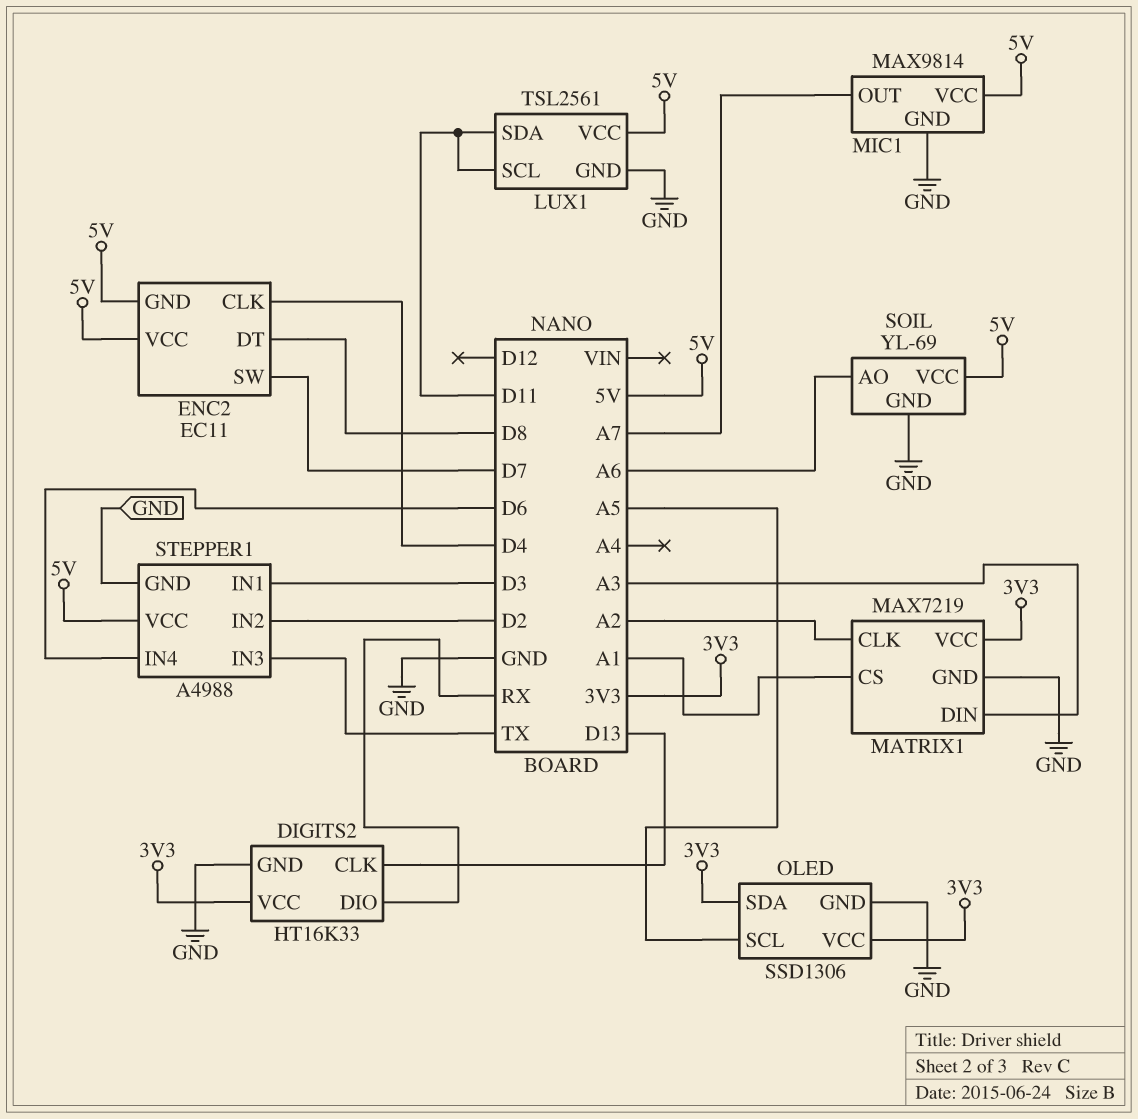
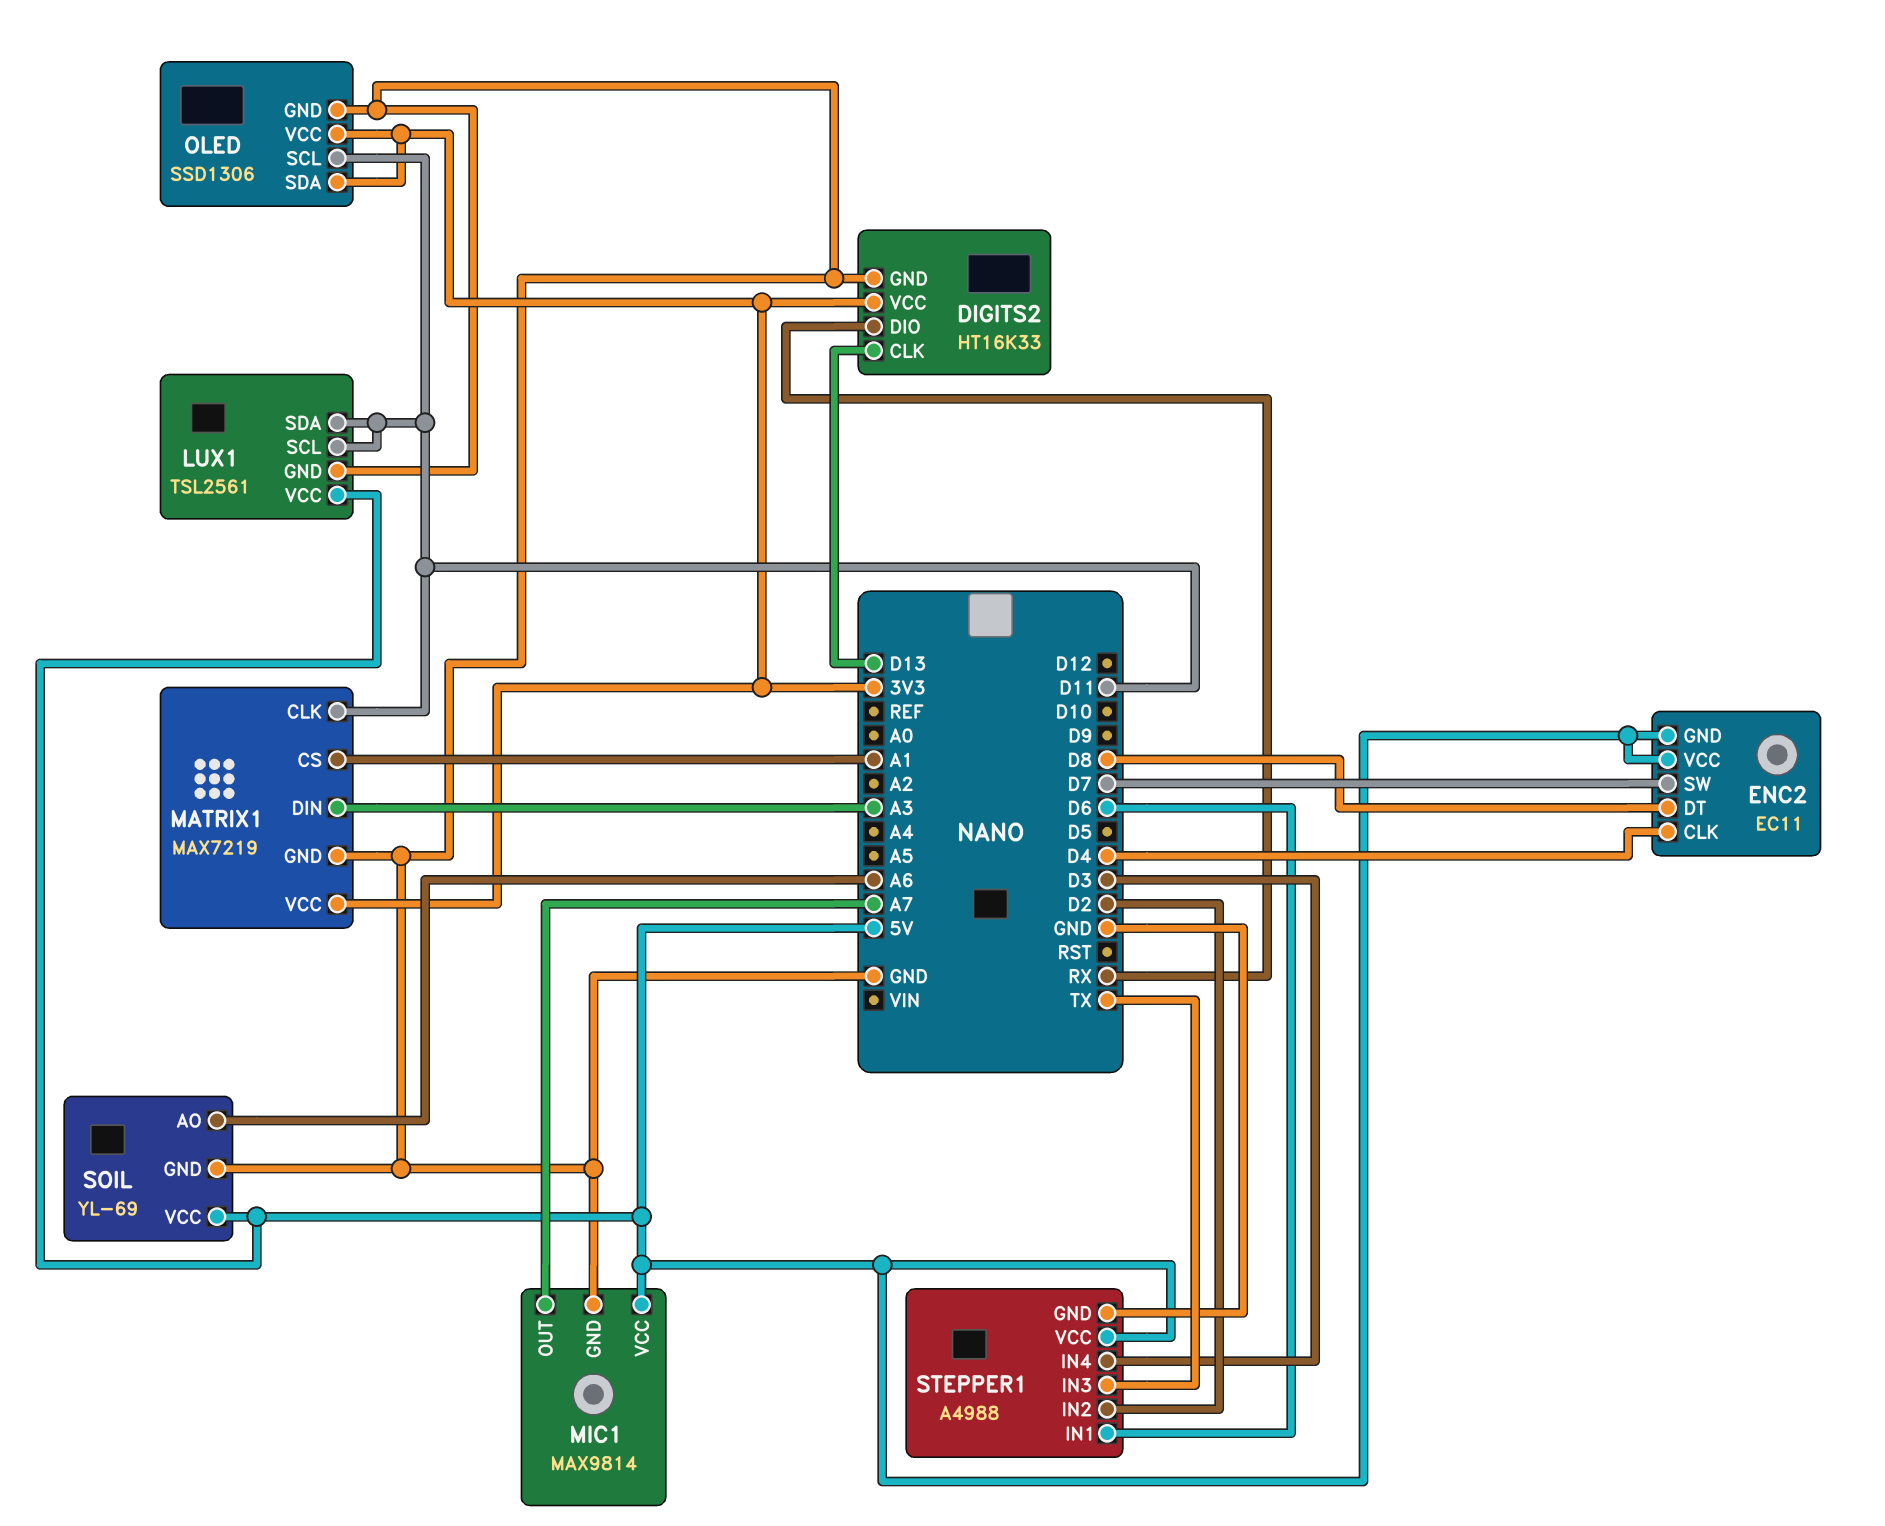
MATRIX1 pin CLK: A2 -> D11
OLED pin SCL: A5 -> D11
STEPPER1 pin IN1: D3 -> D6
STEPPER1 pin IN4: D6 -> D3

